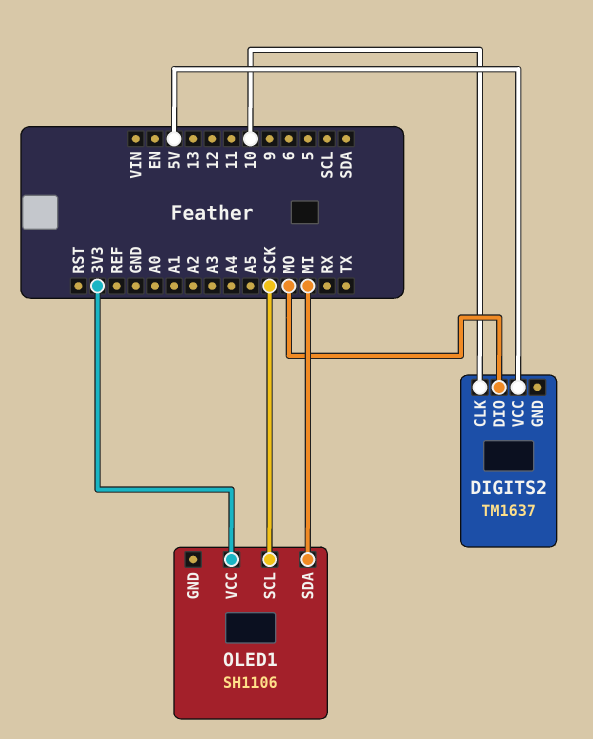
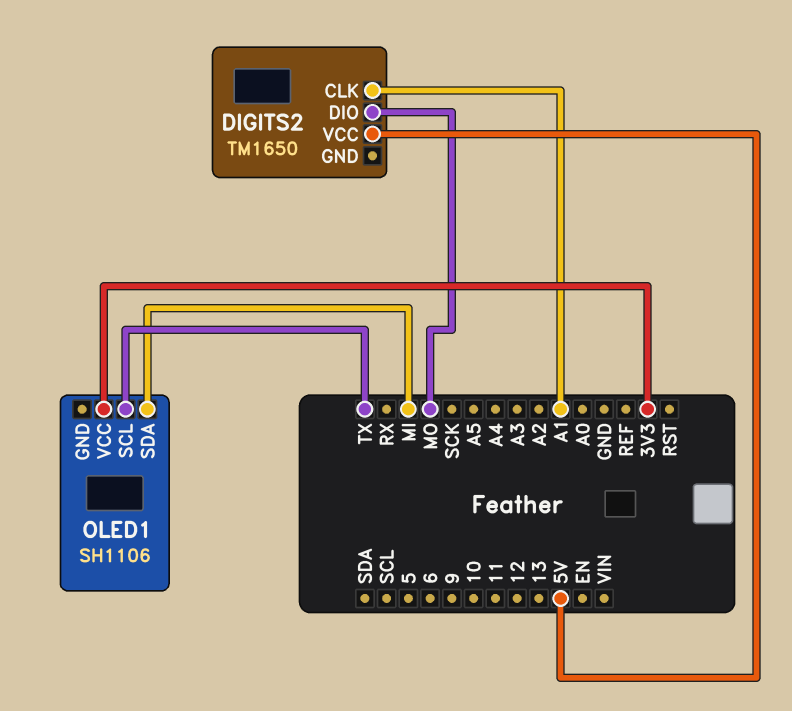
DIGITS2: TM1637 -> TM1650
DIGITS2 pin CLK: 10 -> A1
OLED1 pin SCL: SCK -> TX

